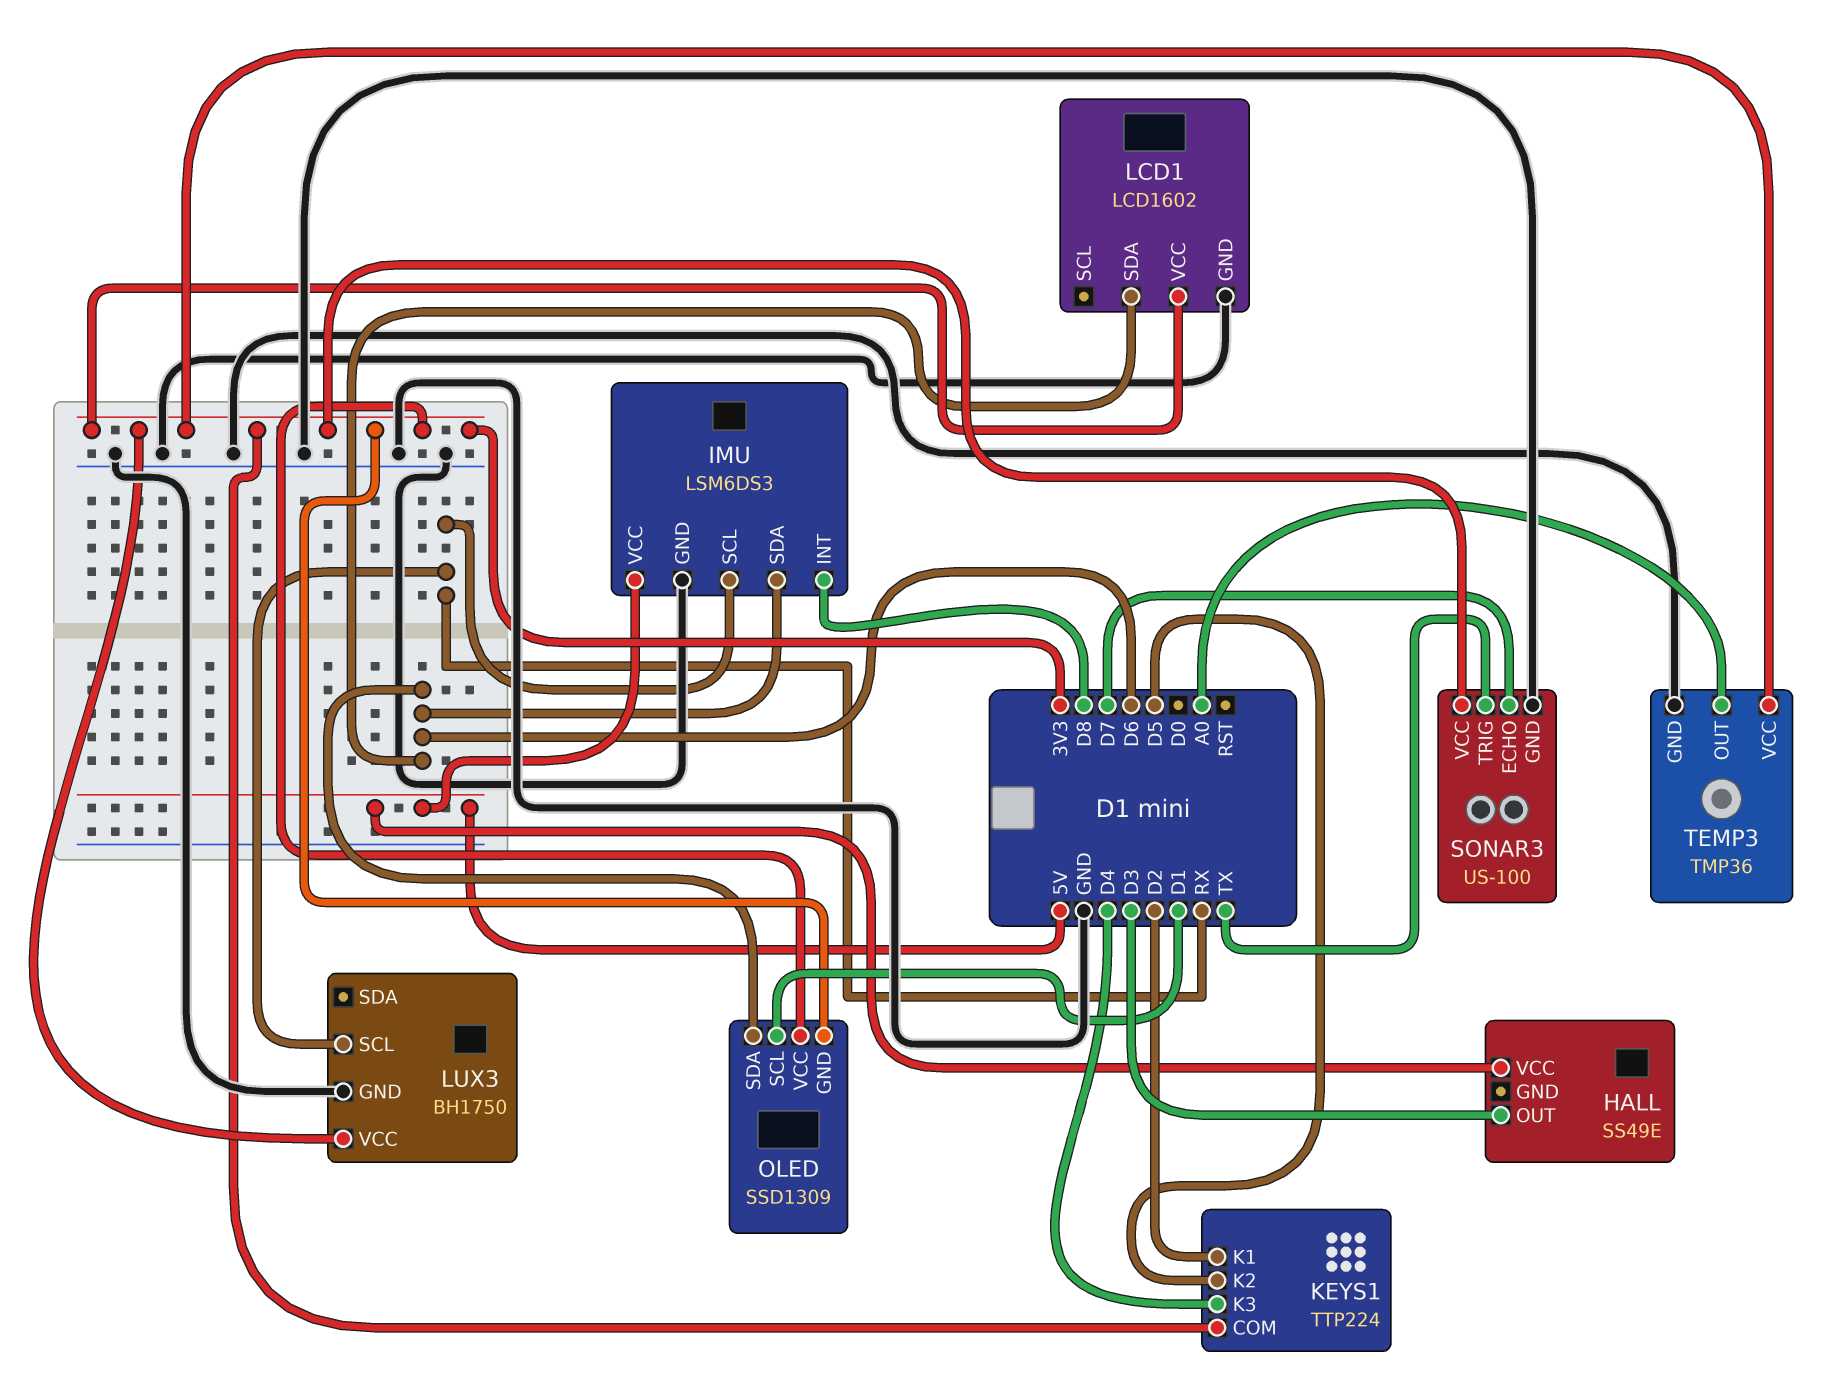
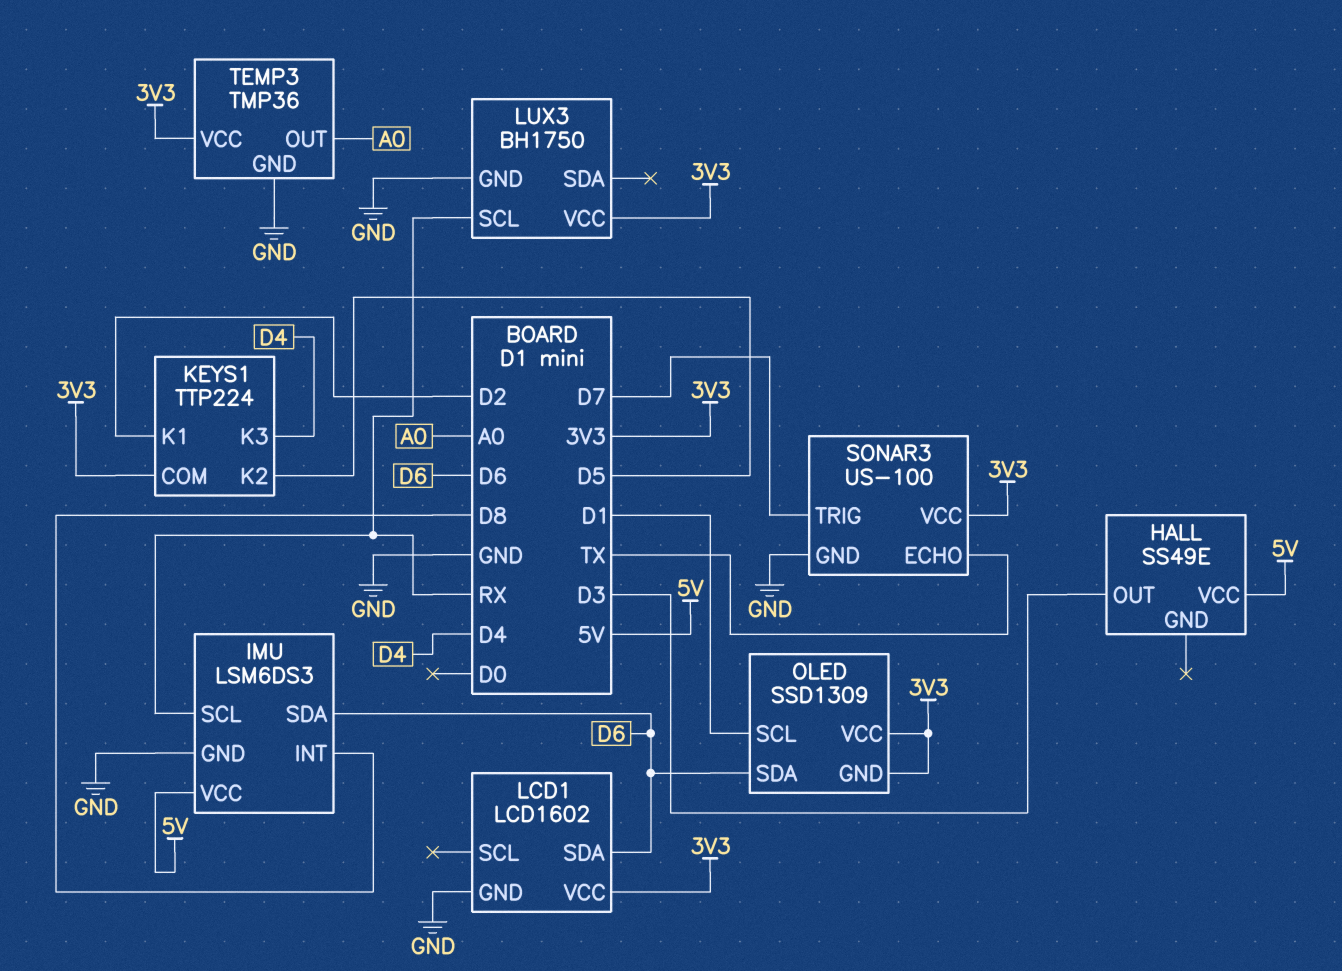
SONAR3 pin ECHO: D7 -> TX
SONAR3 pin TRIG: TX -> D7

